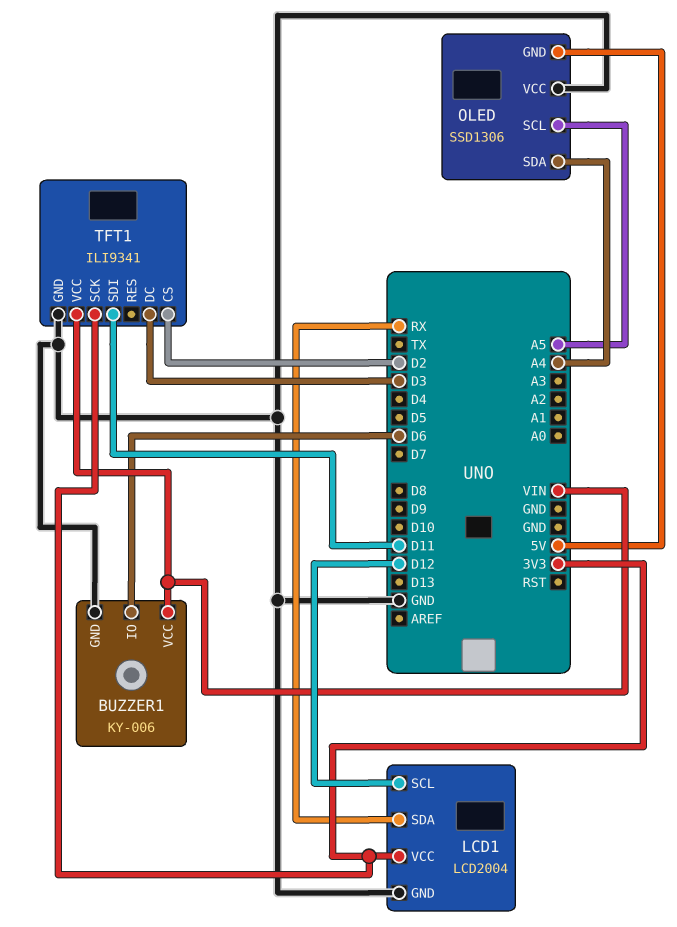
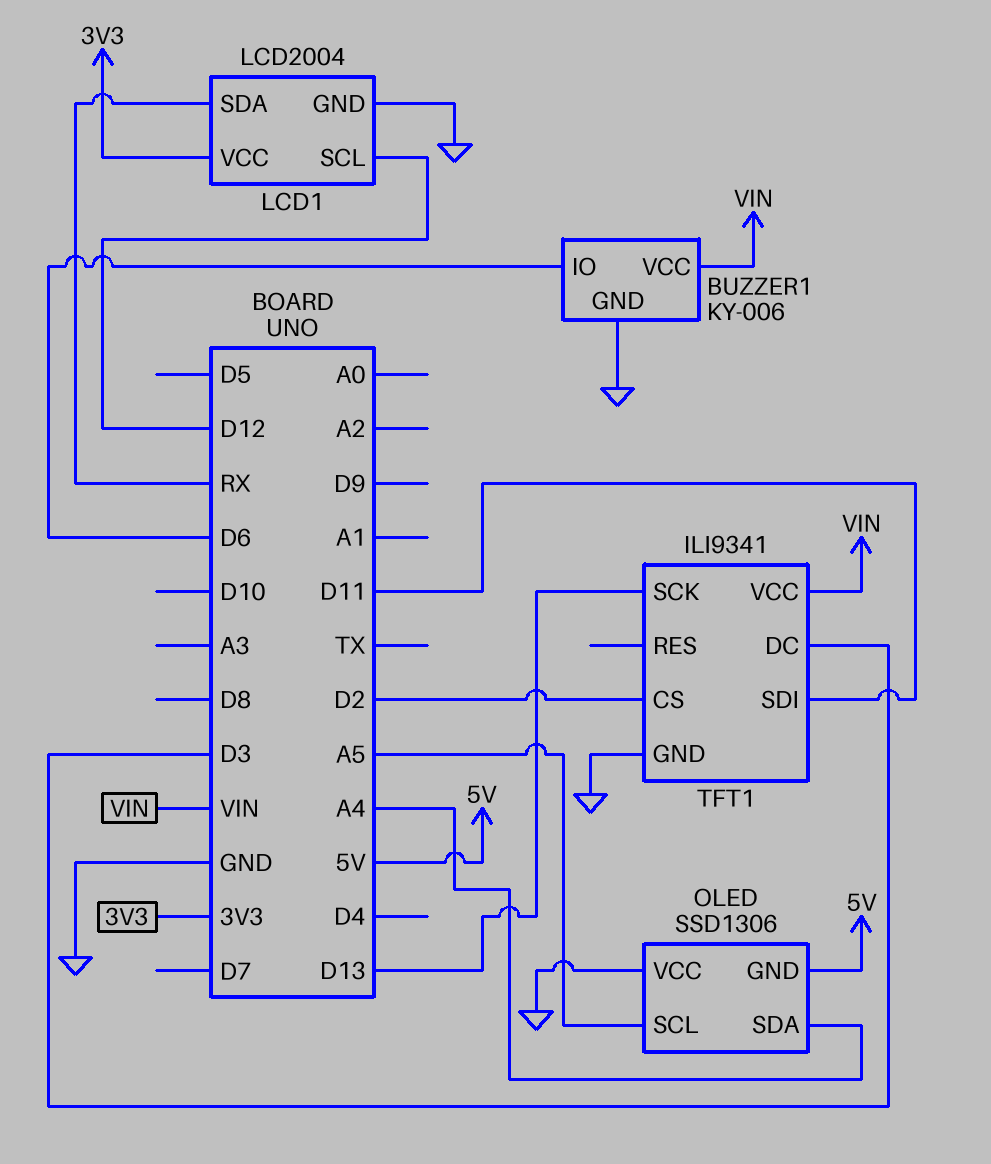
TFT1 pin SCK: 3V3 -> D13

